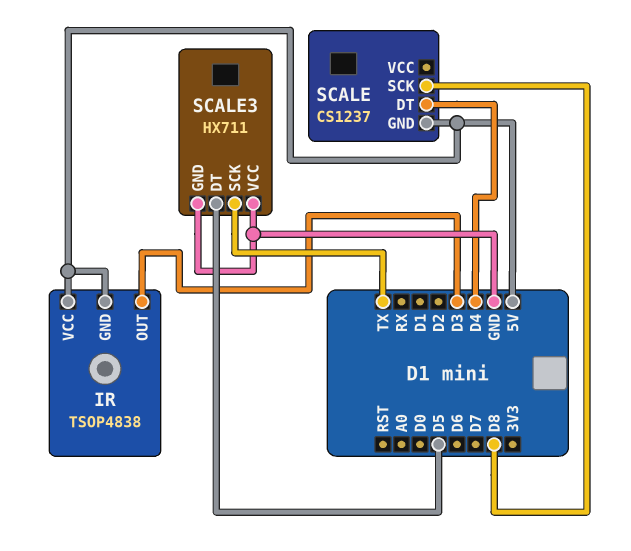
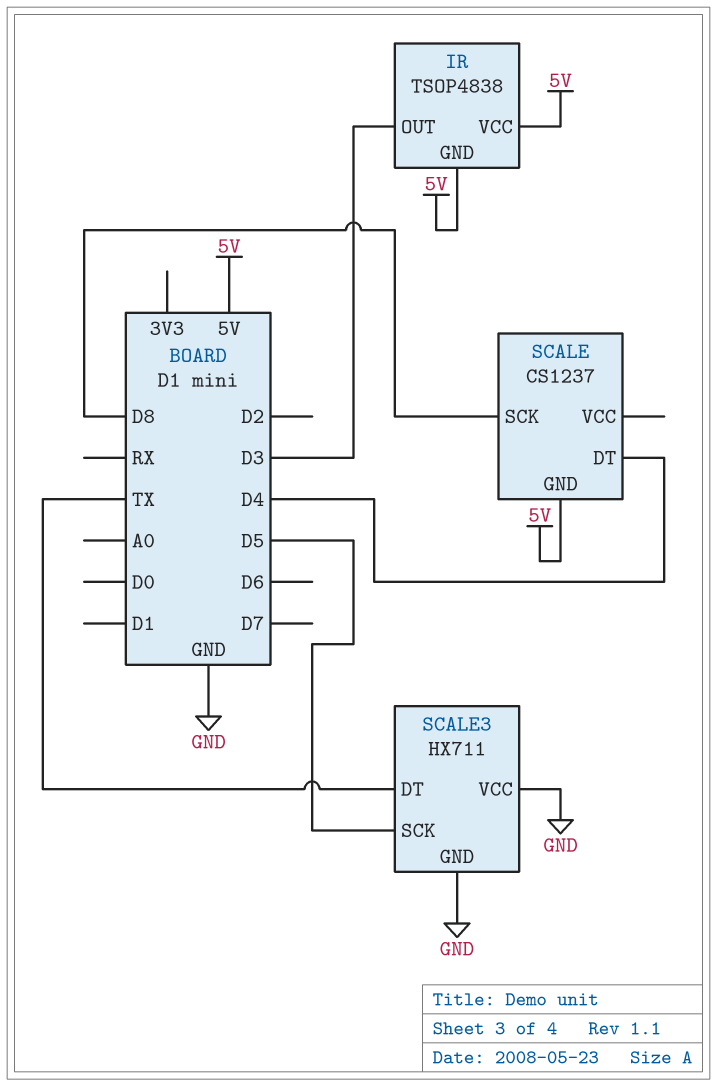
SCALE3 pin DT: D5 -> TX
SCALE3 pin SCK: TX -> D5

